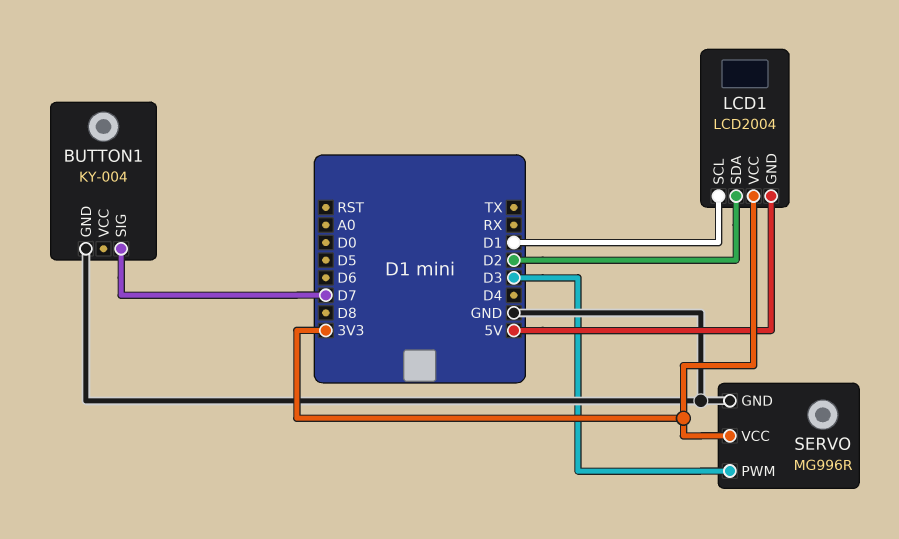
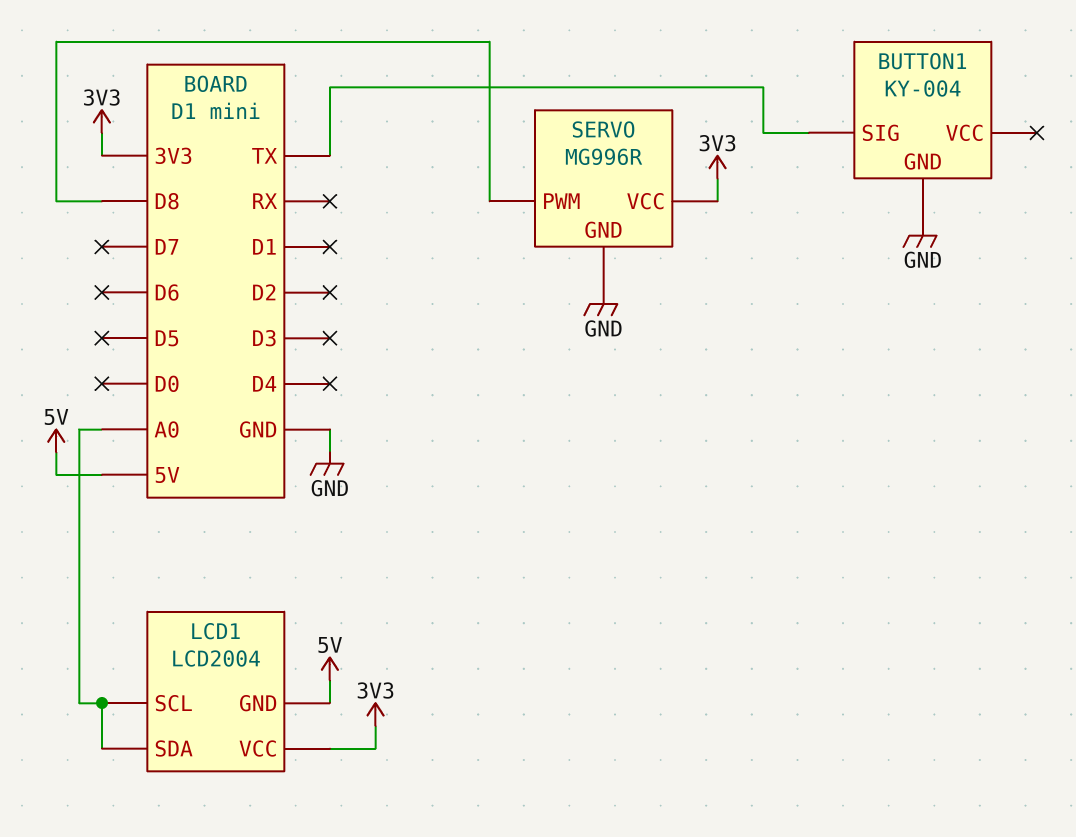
BUTTON1 pin SIG: D7 -> TX
LCD1 pin SCL: D1 -> A0
LCD1 pin SDA: D2 -> A0
SERVO pin PWM: D3 -> D8

